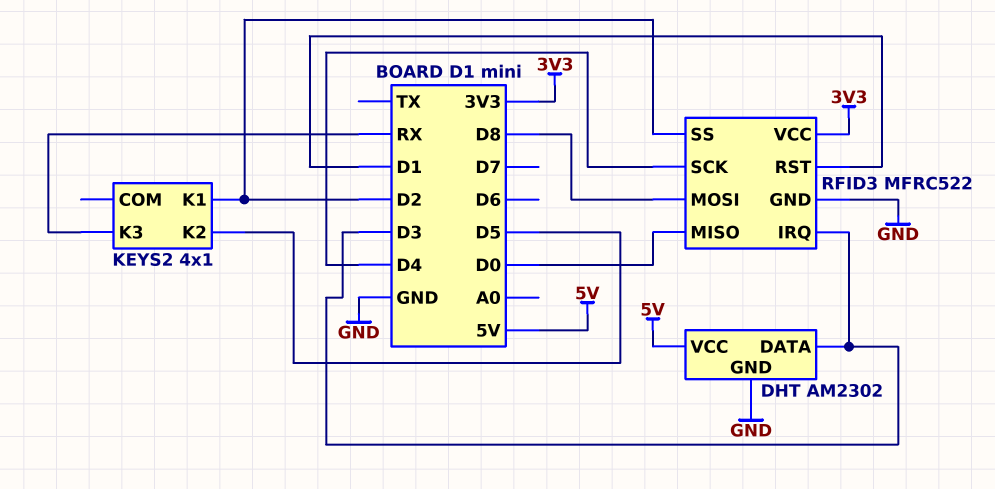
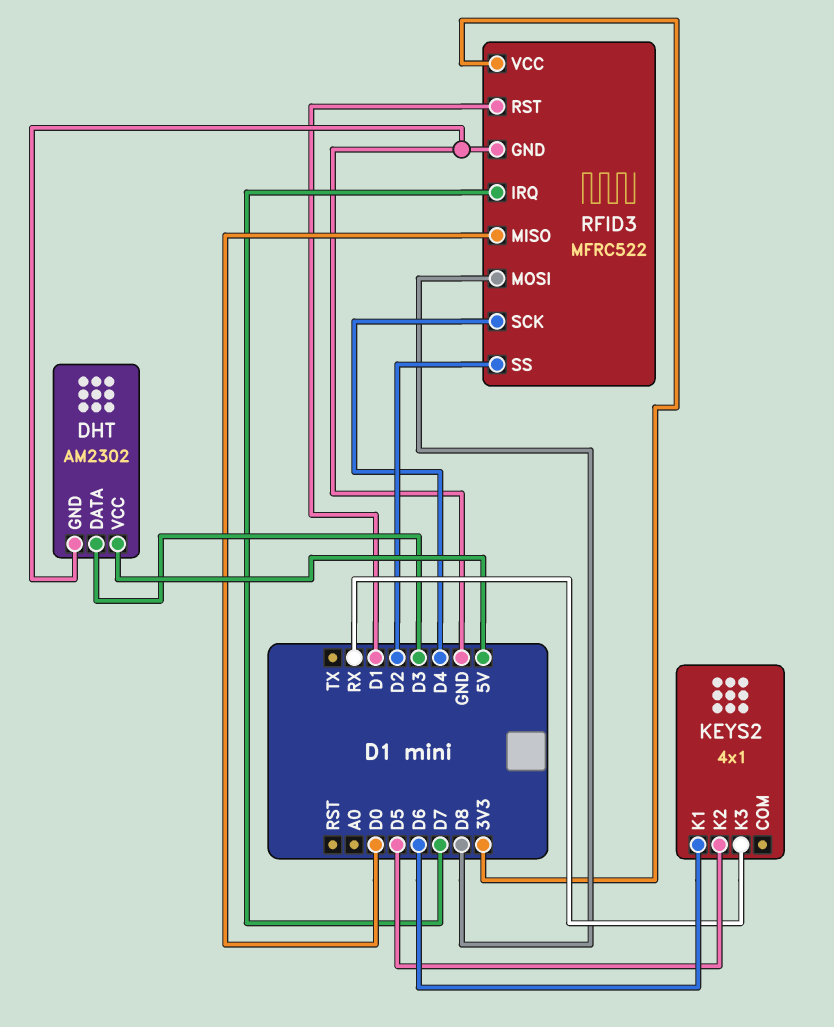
KEYS2 pin K1: D2 -> D6
RFID3 pin IRQ: D3 -> D7

